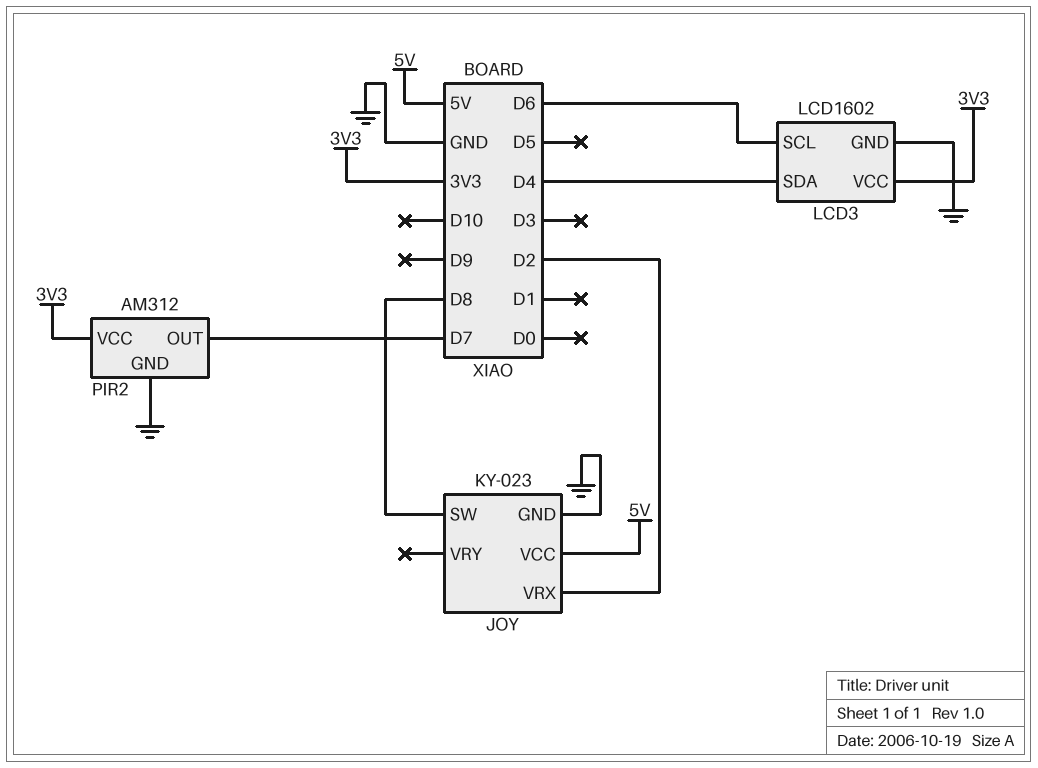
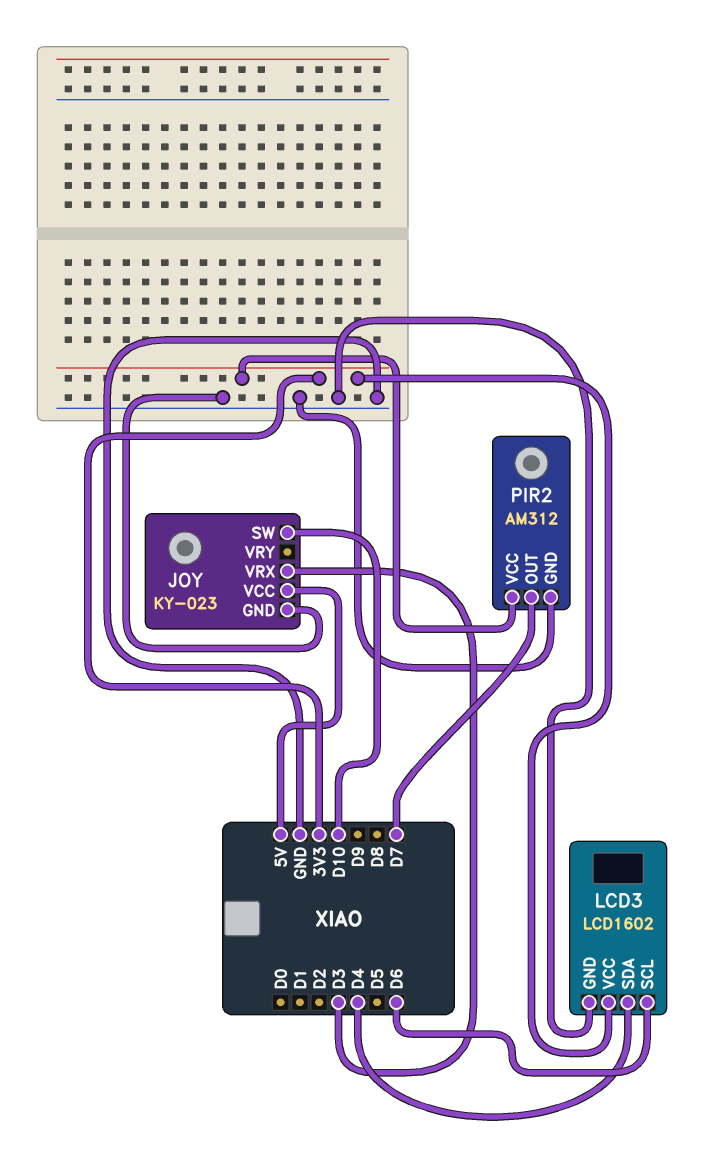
JOY pin SW: D8 -> D10
JOY pin VRX: D2 -> D3

